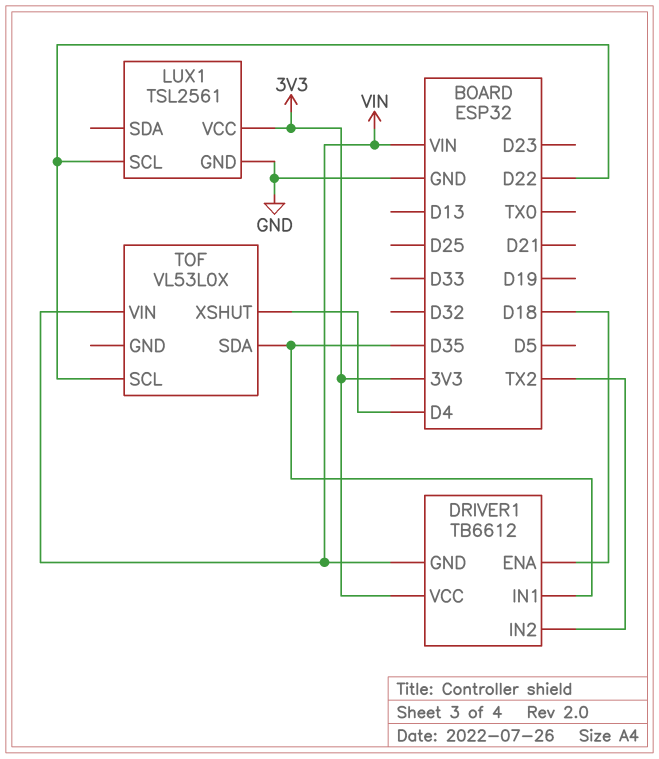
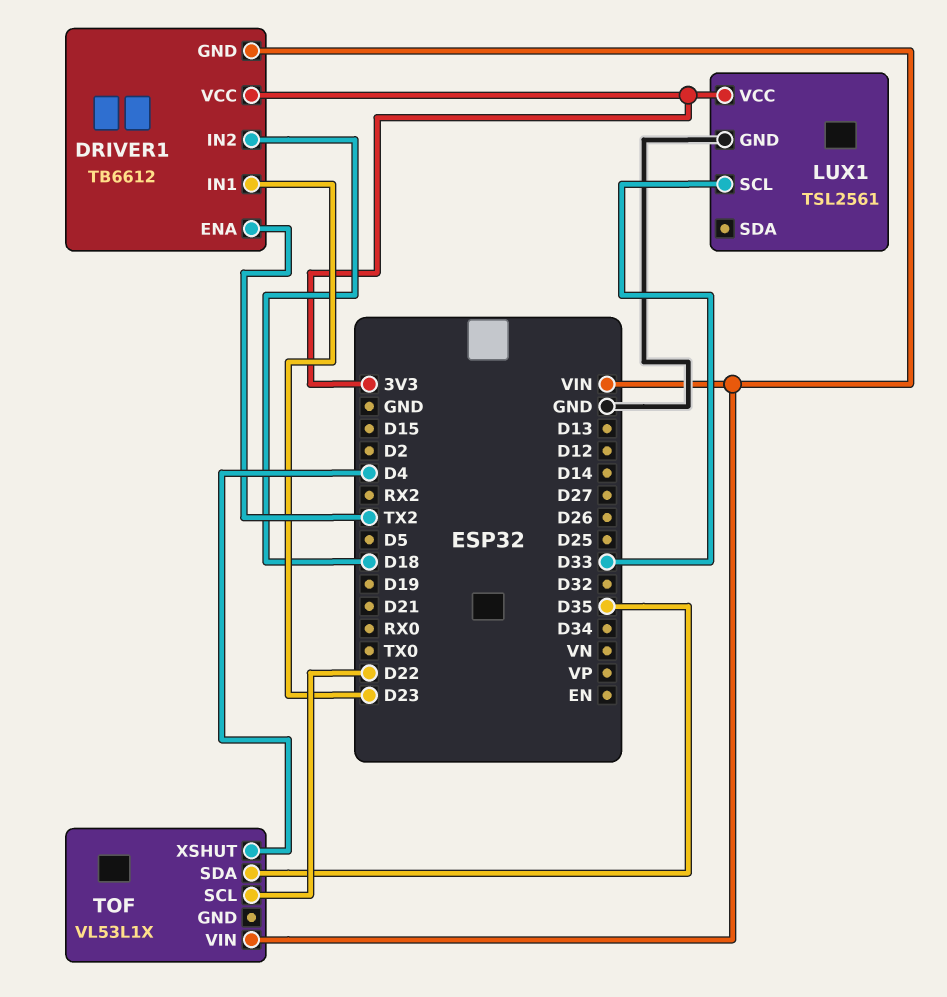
DRIVER1 pin ENA: D18 -> TX2
DRIVER1 pin IN1: D35 -> D23
DRIVER1 pin IN2: TX2 -> D18
LUX1 pin SCL: D22 -> D33
TOF: VL53L0X -> VL53L1X

